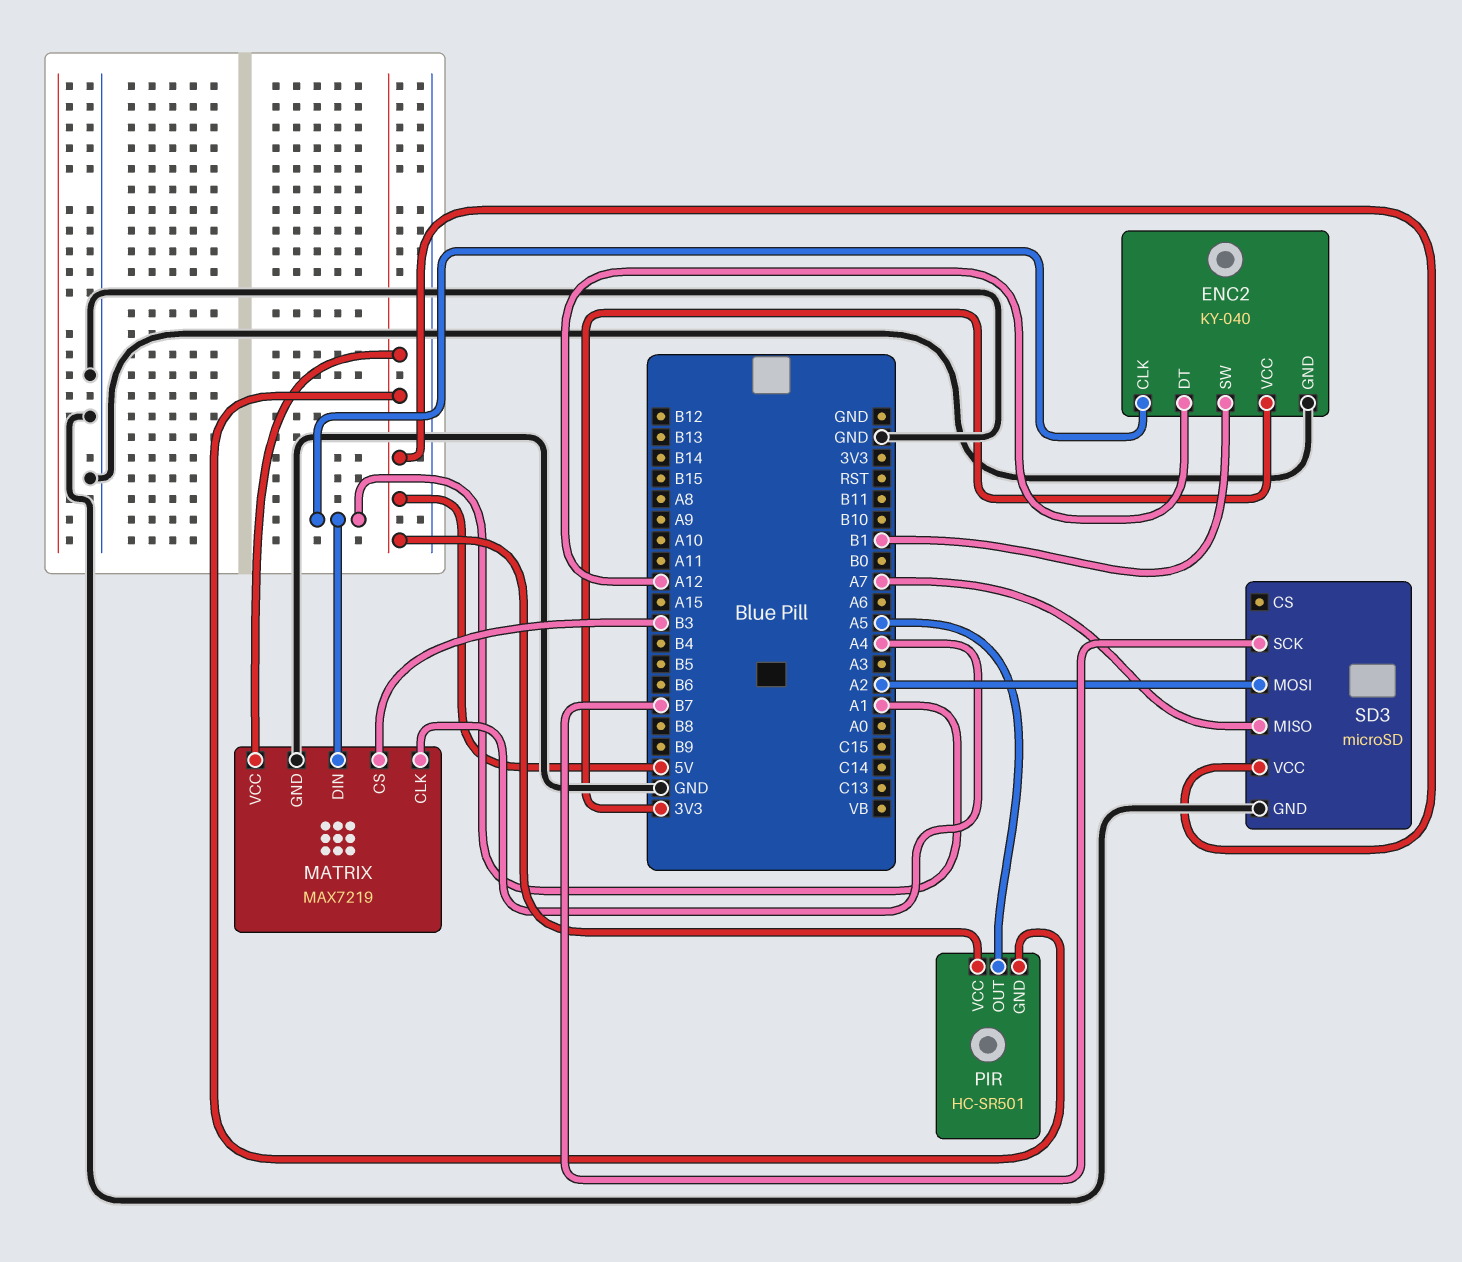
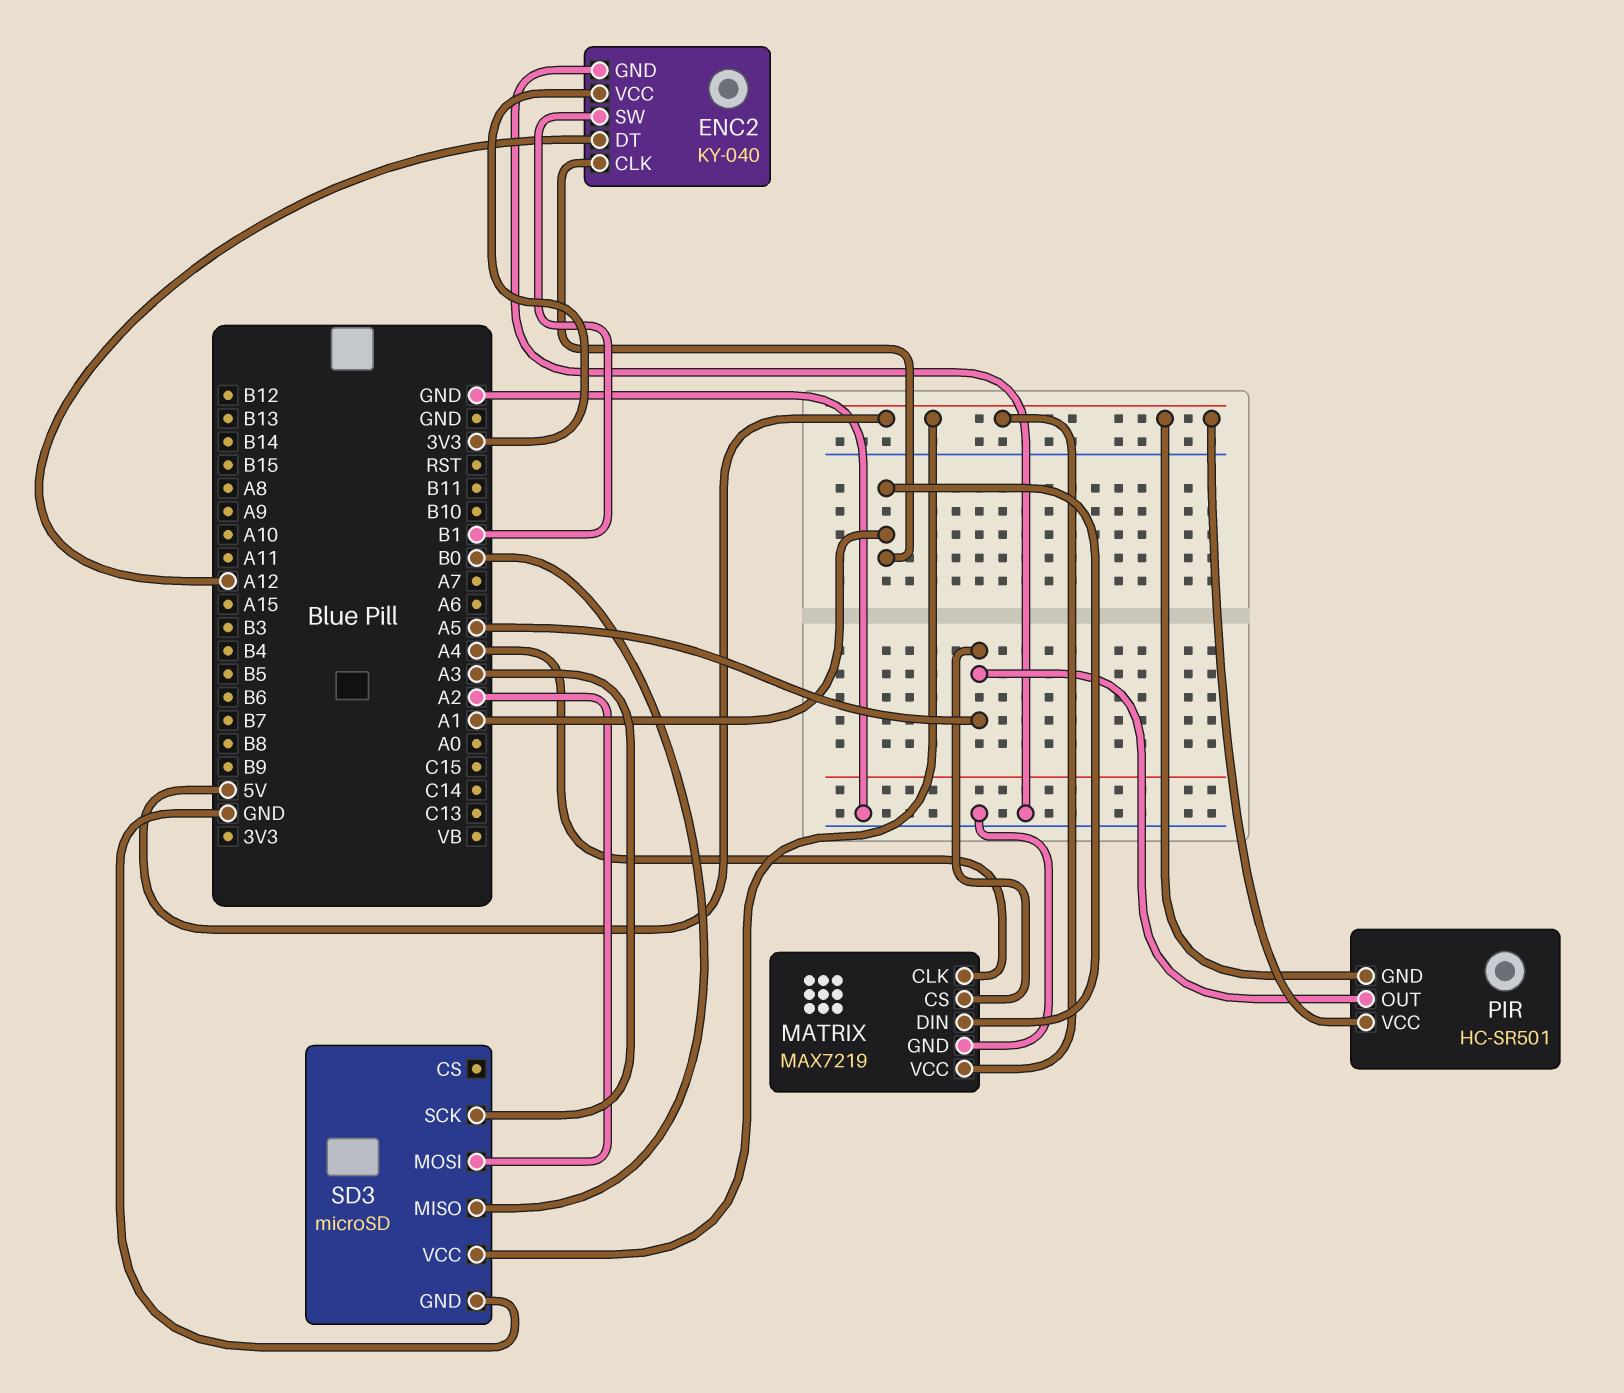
MATRIX pin CS: B3 -> A5
SD3 pin MISO: A7 -> B0
SD3 pin SCK: B7 -> A3

